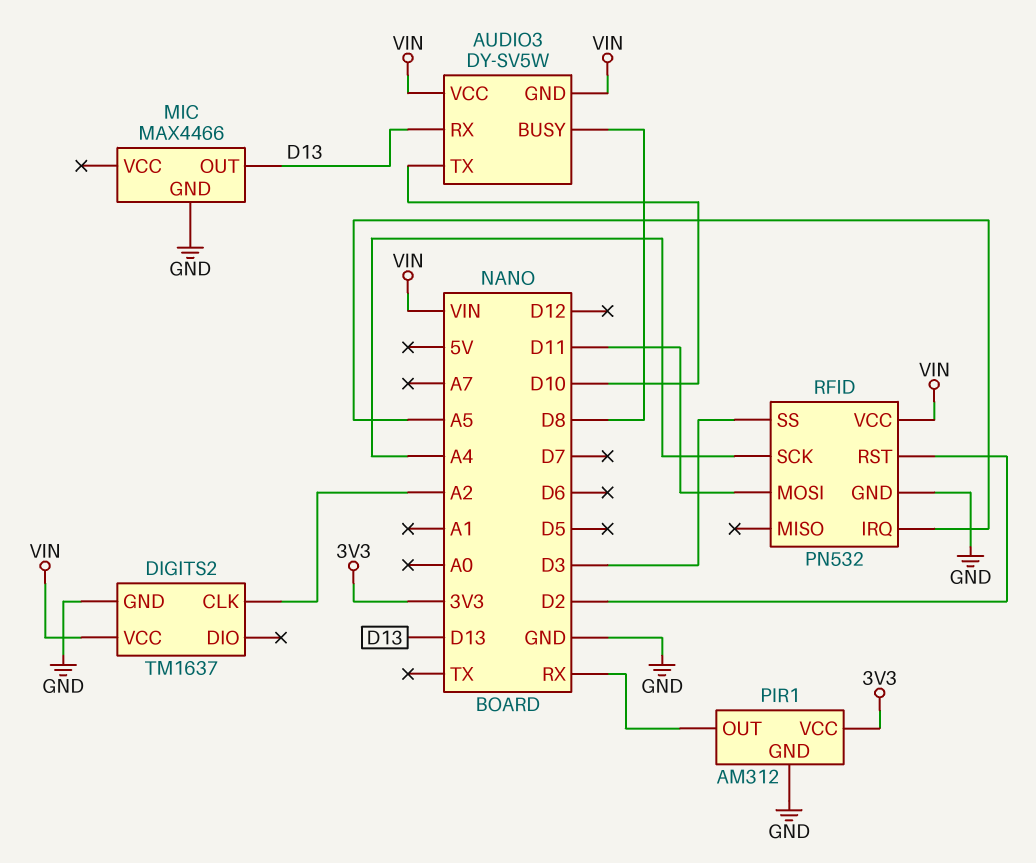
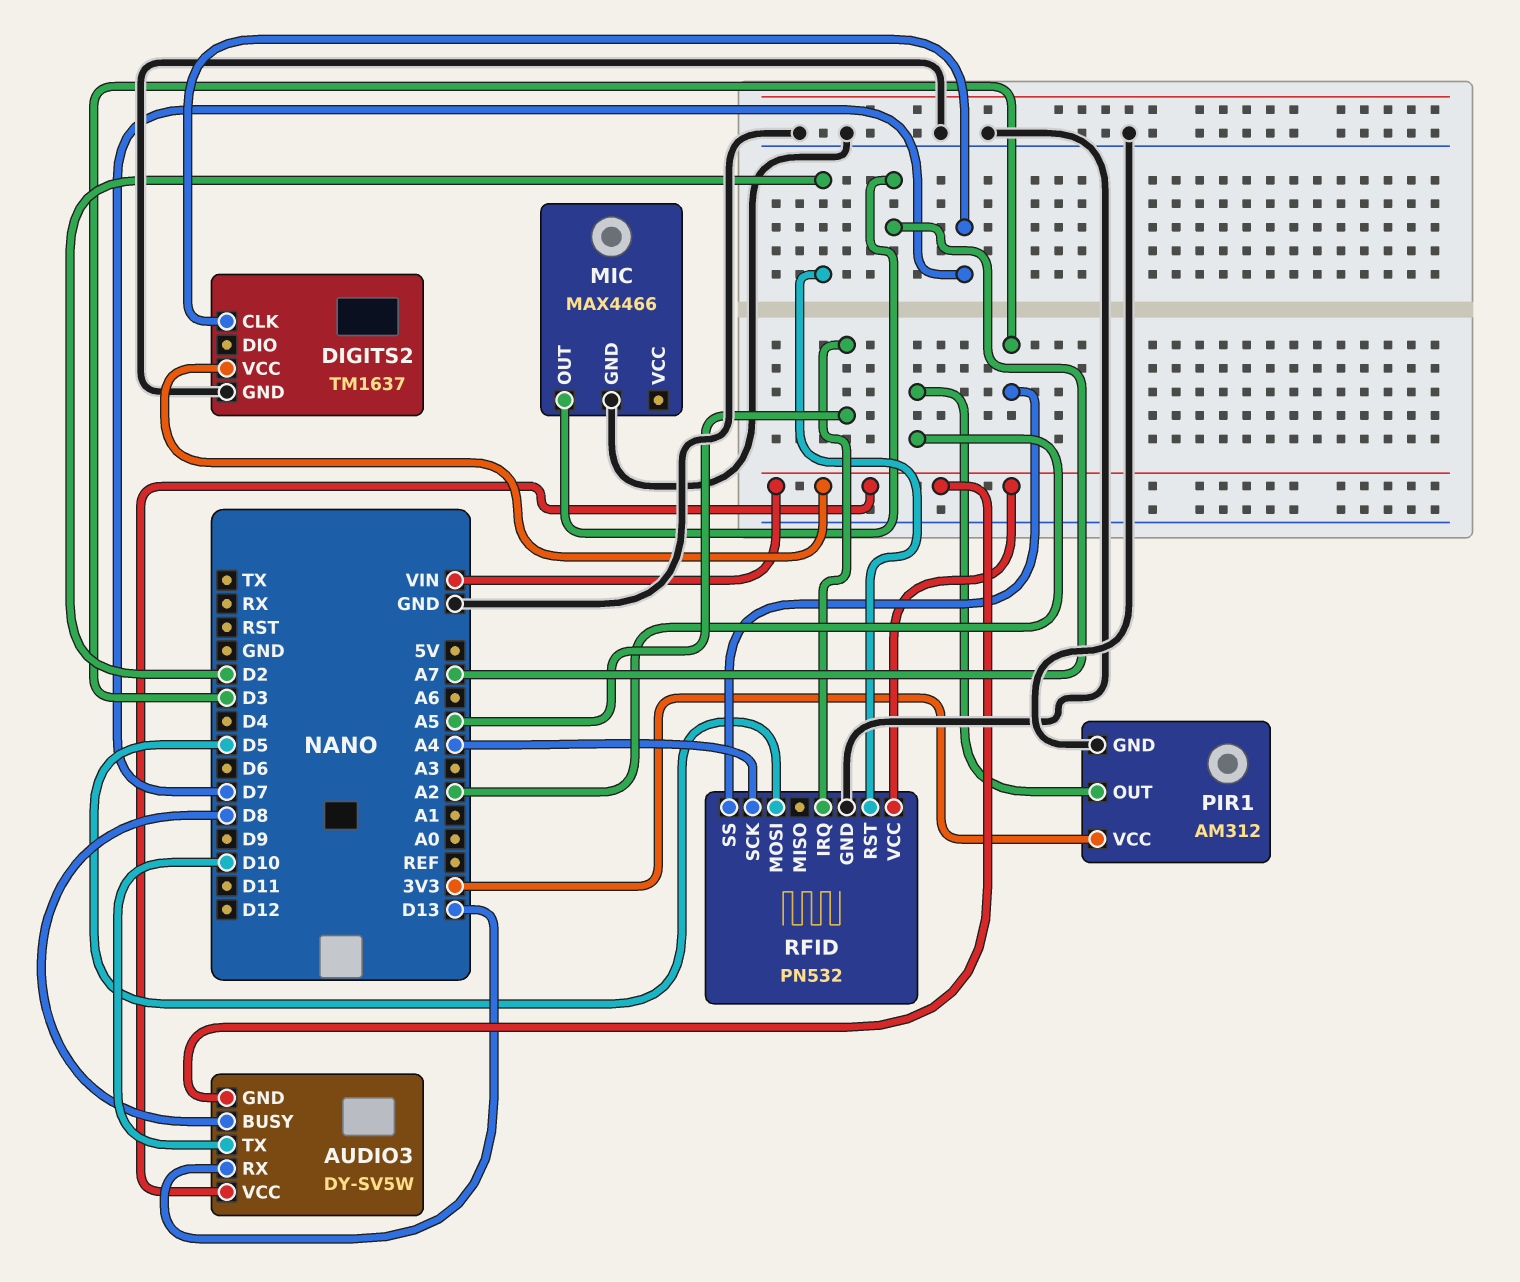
DIGITS2 pin CLK: A2 -> D7
MIC pin OUT: D13 -> A7
PIR1 pin OUT: RX -> A2
RFID pin MOSI: D11 -> D5

